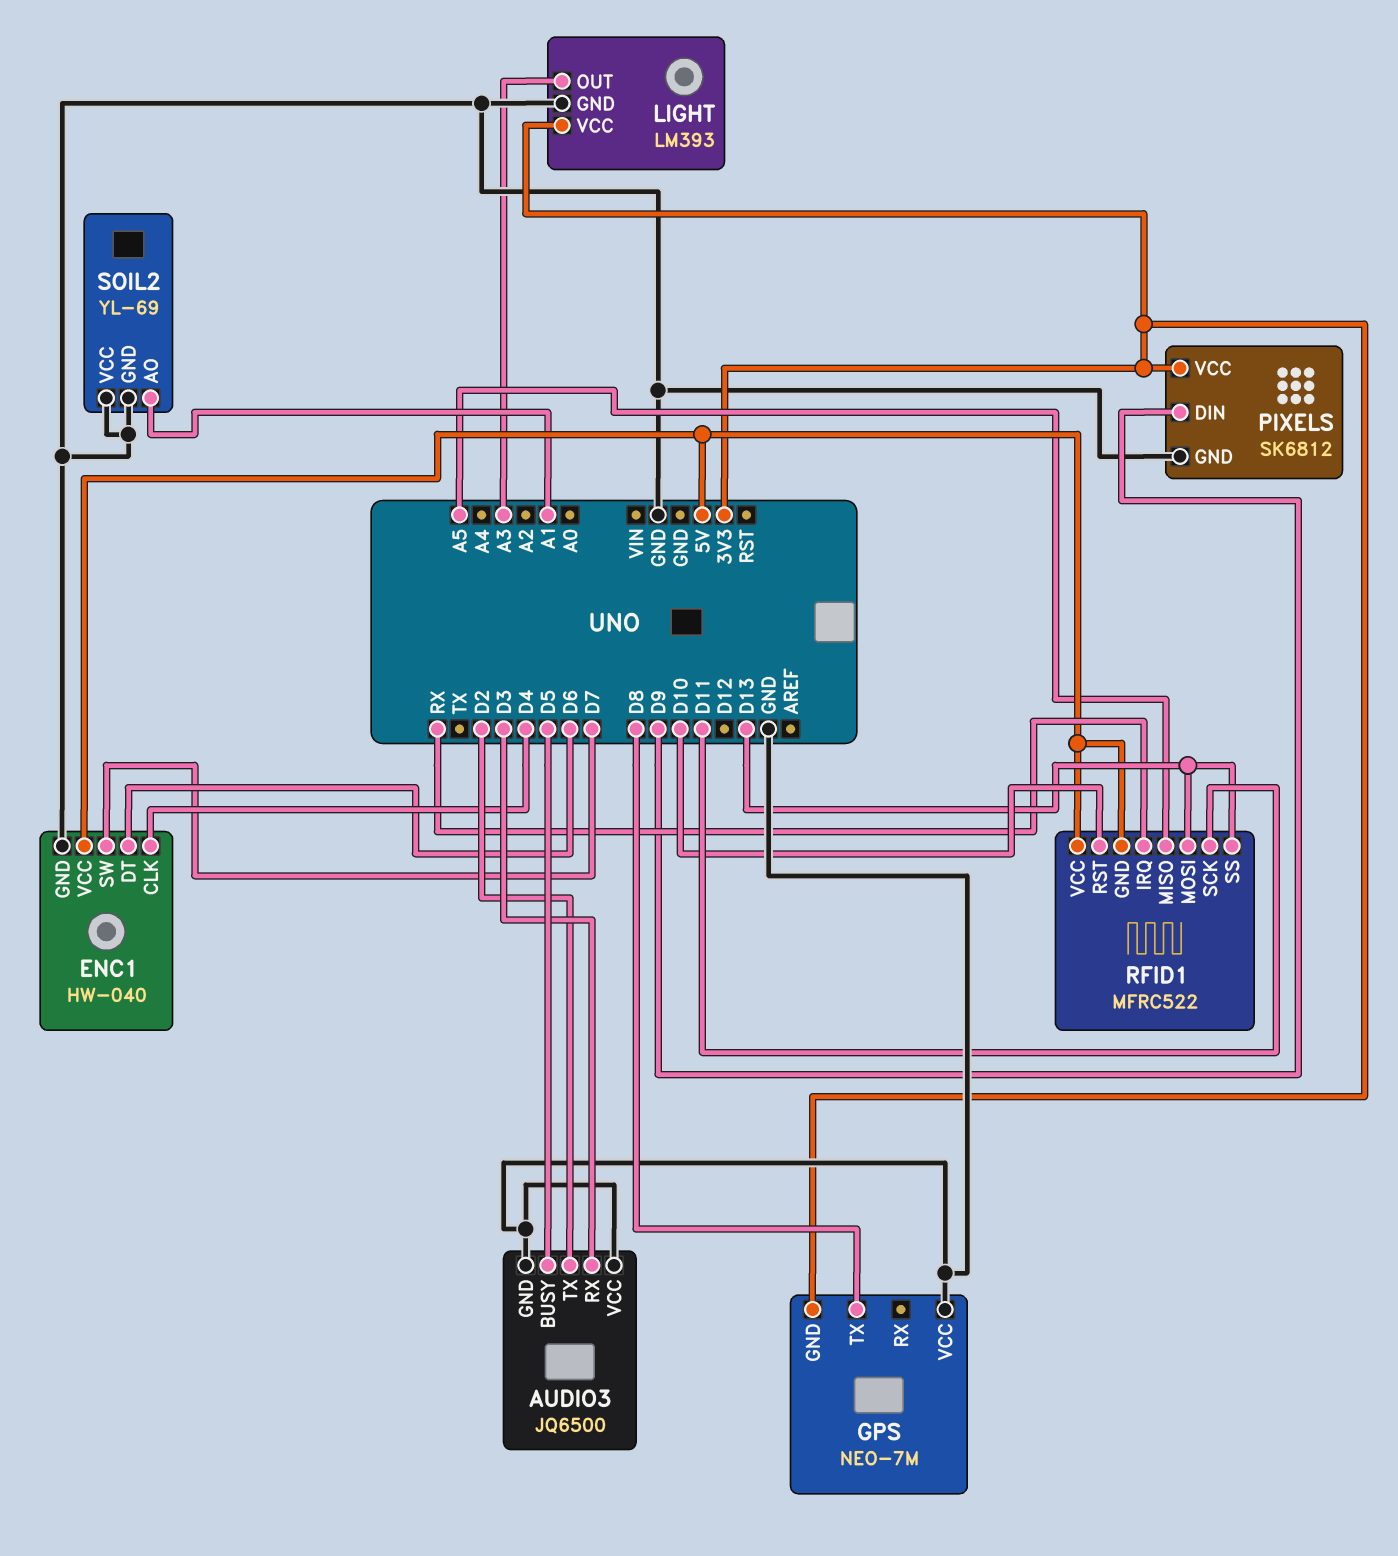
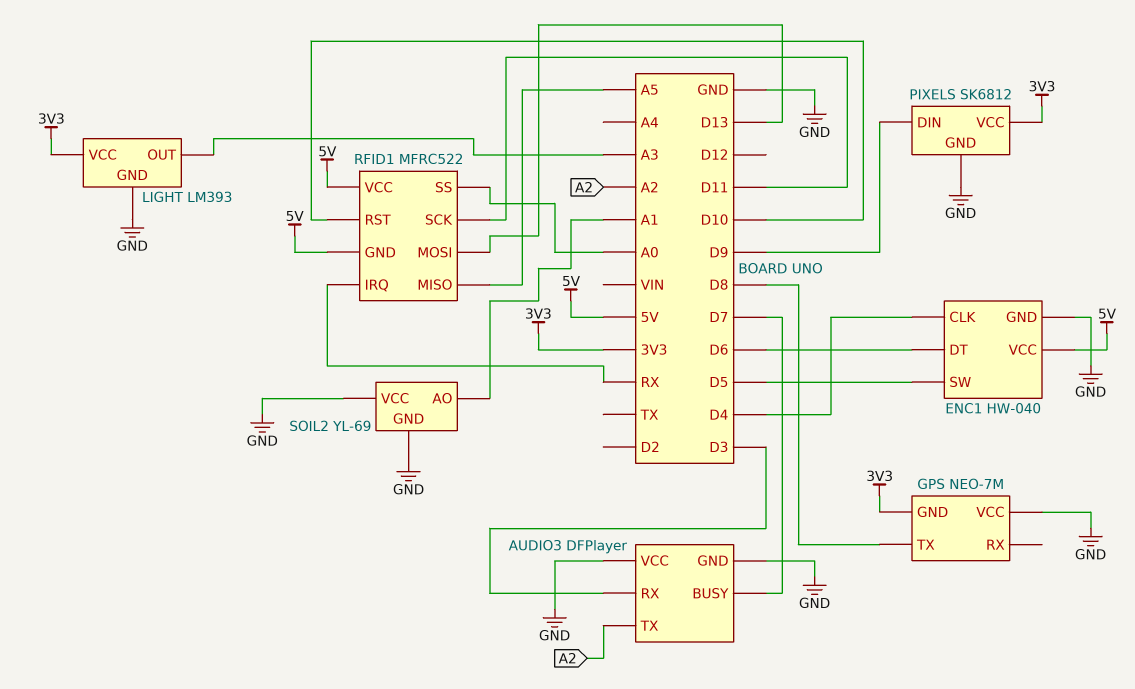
AUDIO3: JQ6500 -> DFPlayer
AUDIO3 pin BUSY: D5 -> D7
AUDIO3 pin TX: D2 -> A2
ENC1 pin SW: D7 -> D5
RFID1 pin SS: D13 -> A0

